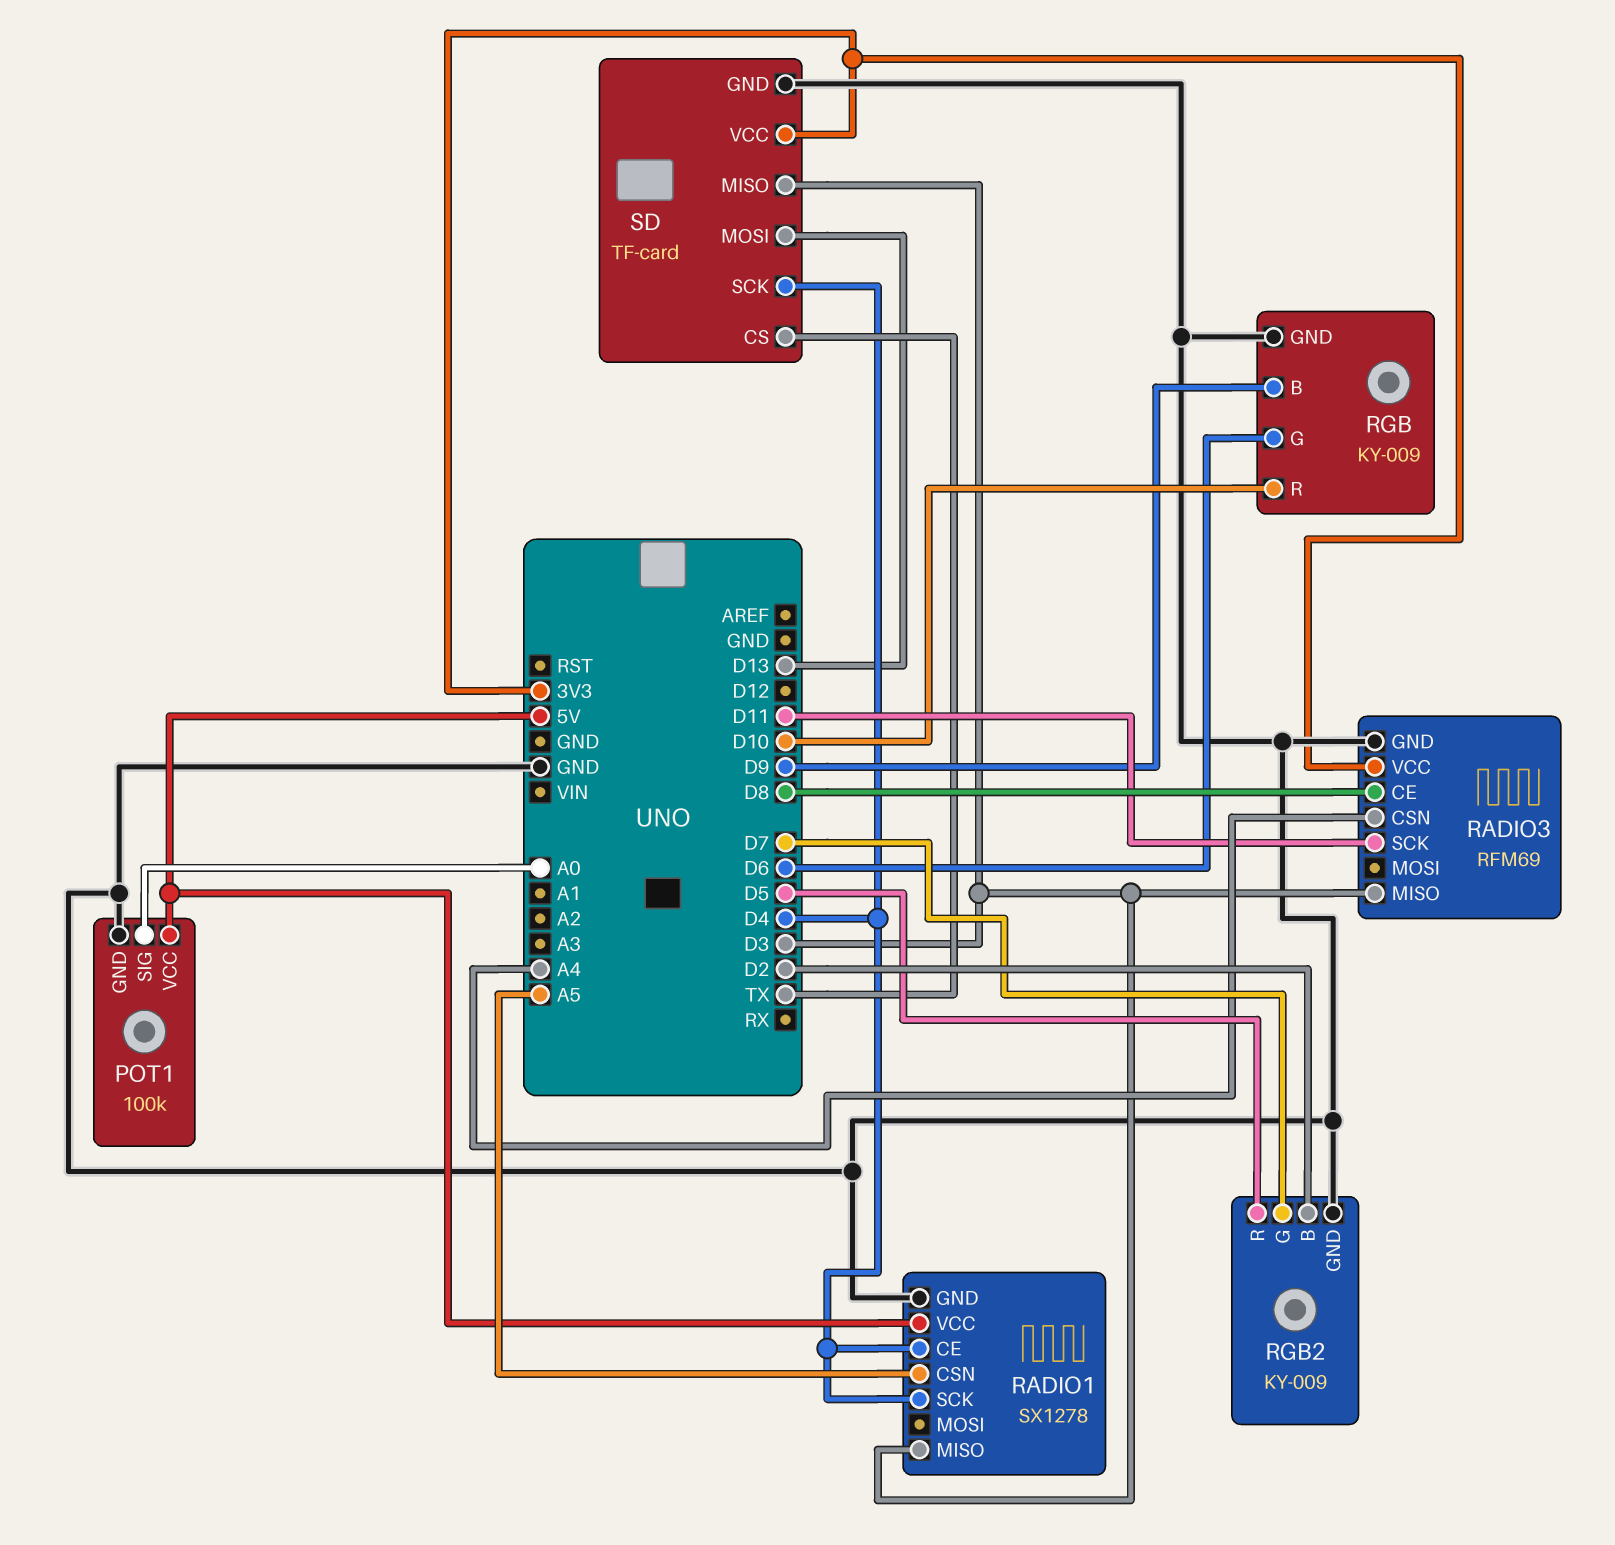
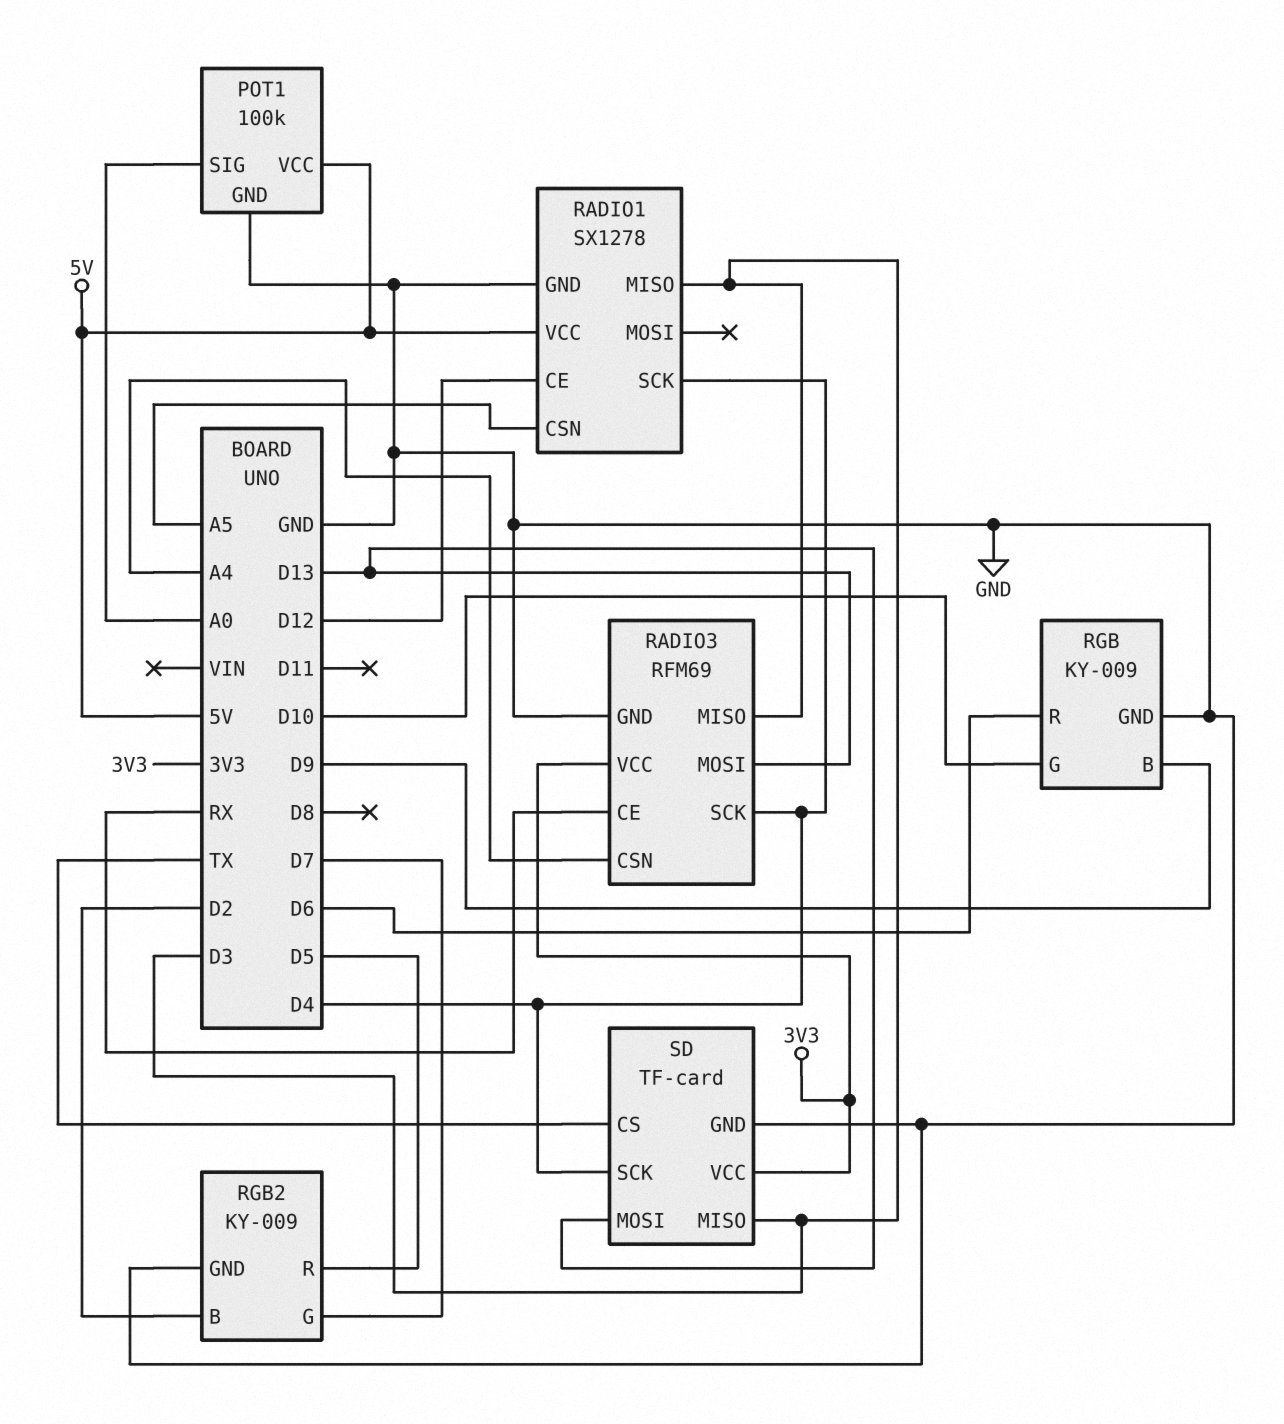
RADIO1 pin CE: D4 -> D12
RADIO3 pin CE: D8 -> RX
RADIO3 pin MOSI: none -> D13
RADIO3 pin SCK: D11 -> D4
RGB pin G: D6 -> D10
RGB pin R: D10 -> D6

